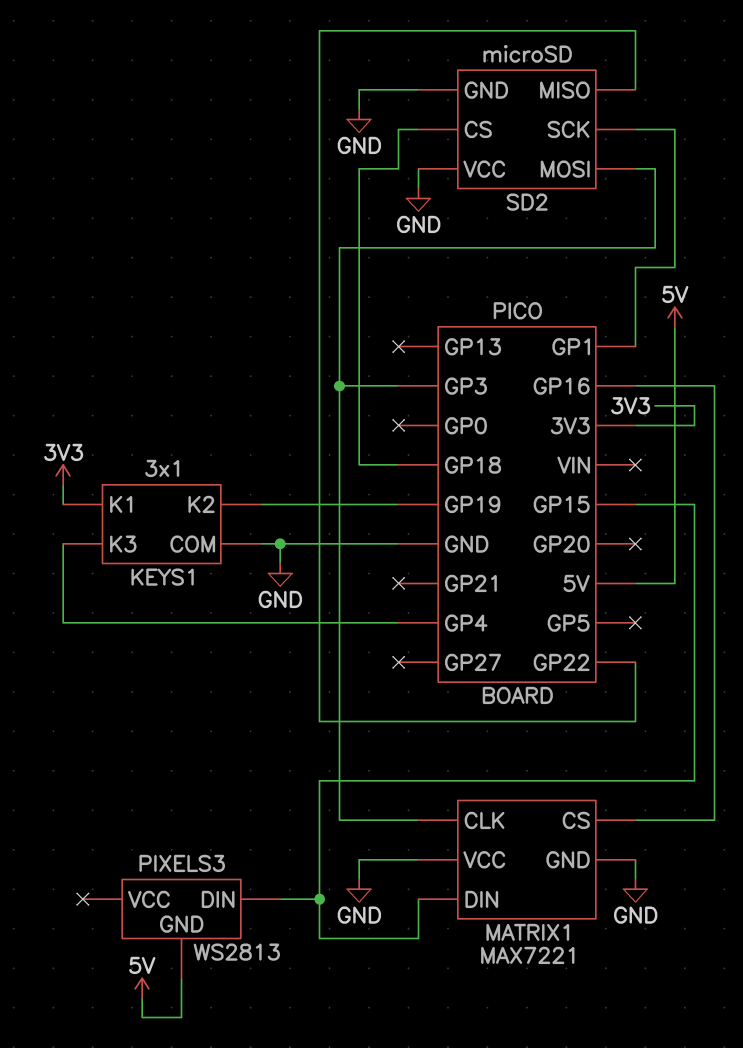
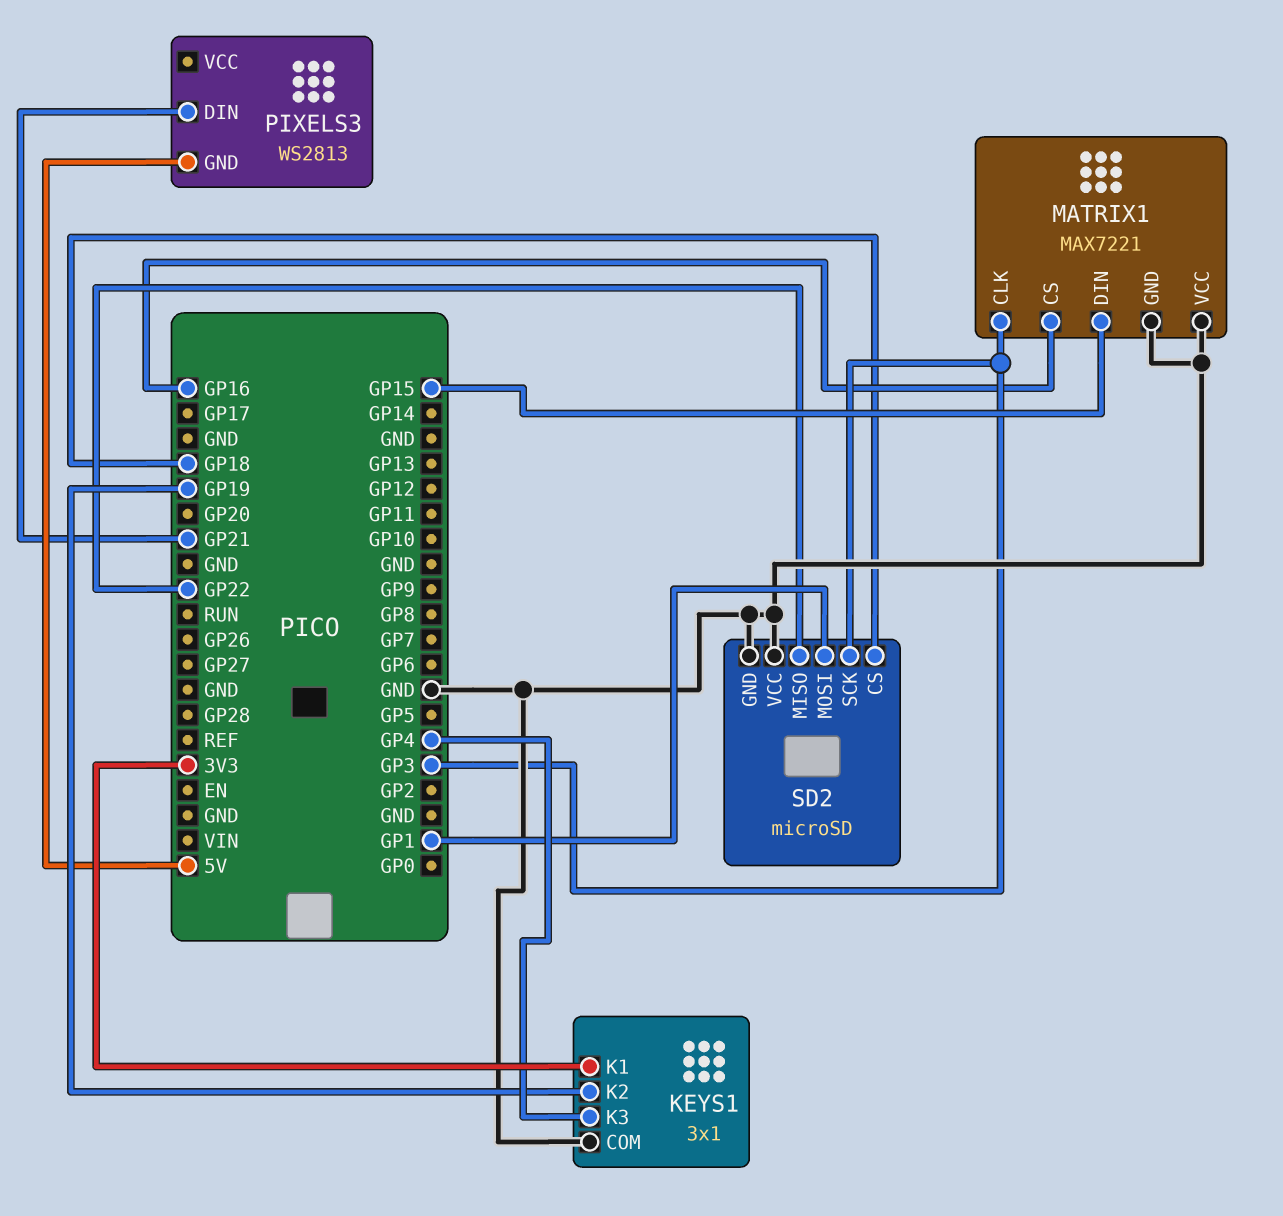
PIXELS3 pin DIN: GP15 -> GP21
SD2 pin MOSI: GP3 -> GP1
SD2 pin SCK: GP1 -> GP3

